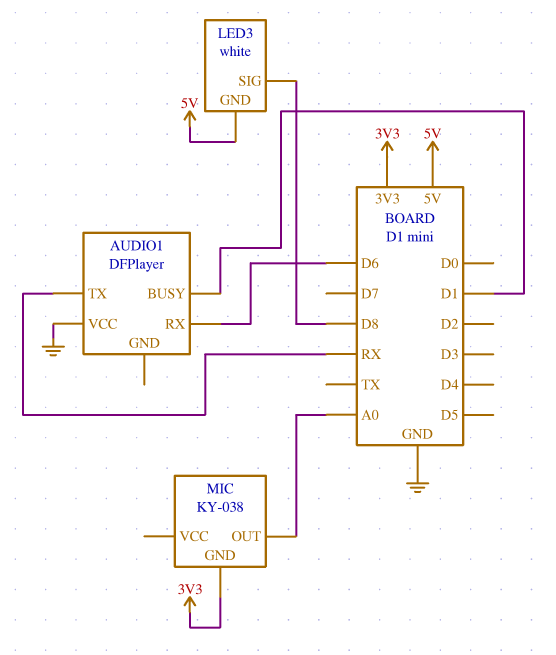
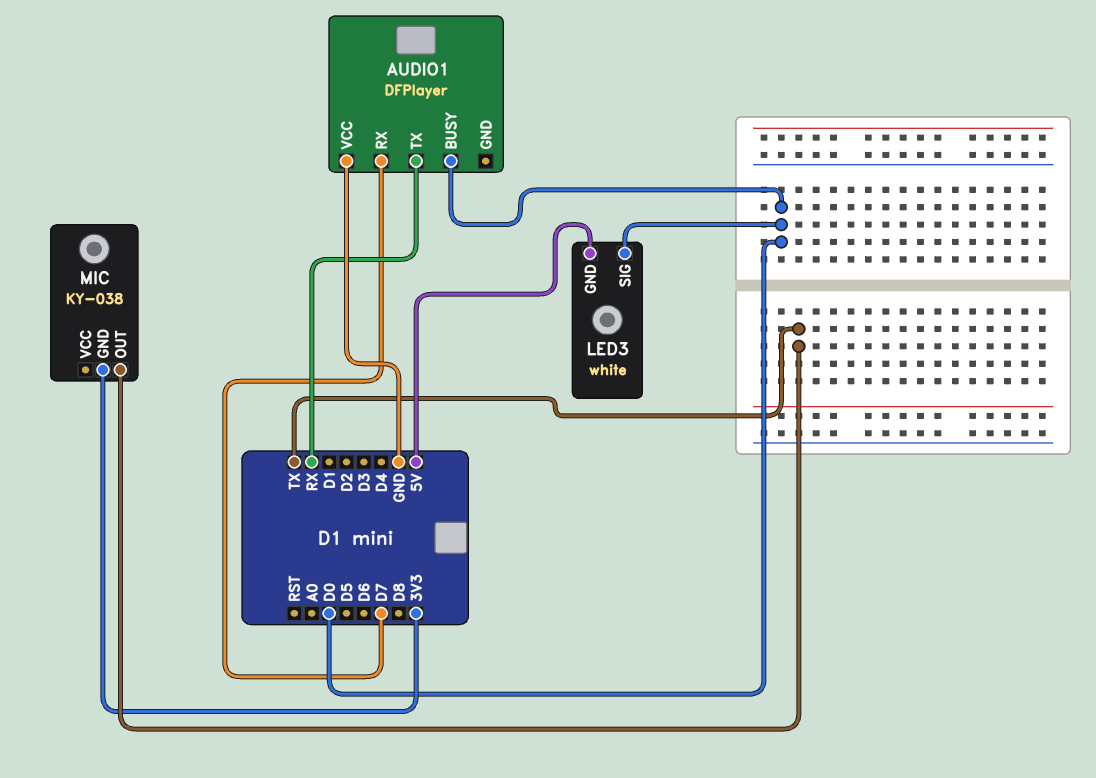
AUDIO1 pin BUSY: D1 -> D0
AUDIO1 pin RX: D6 -> D7
LED3 pin SIG: D8 -> D0
MIC pin OUT: A0 -> TX

